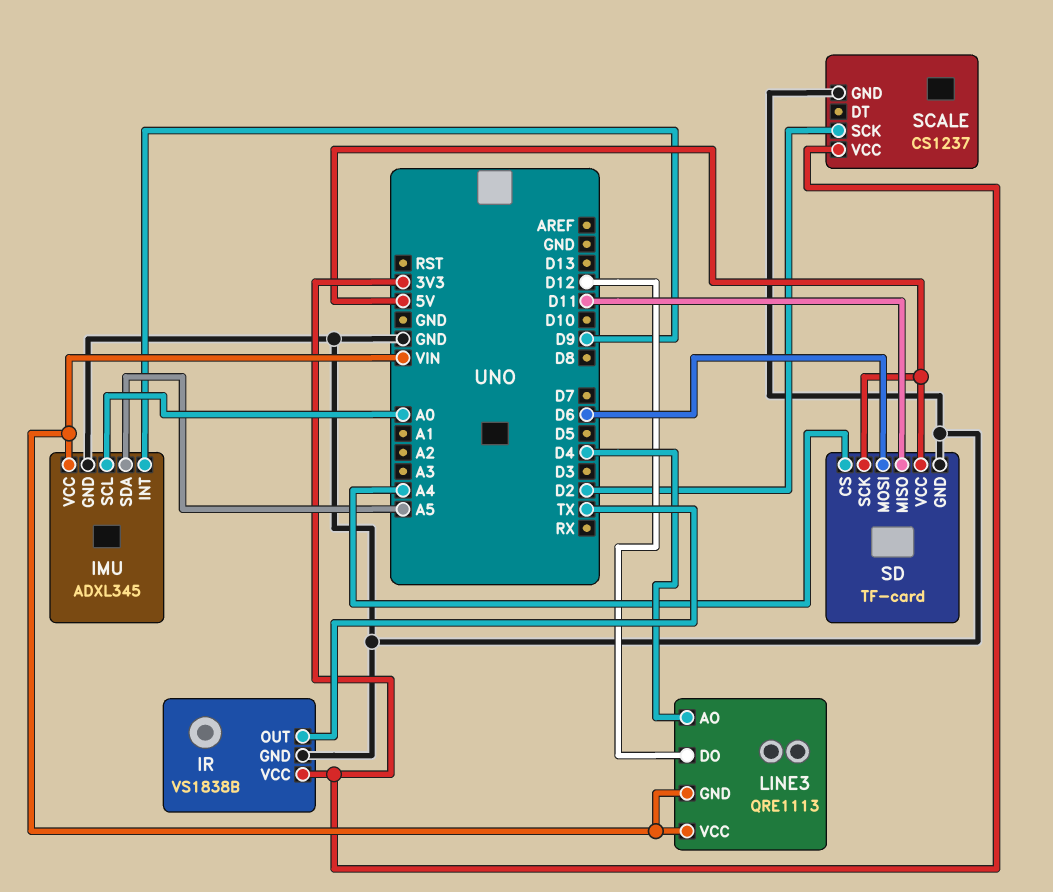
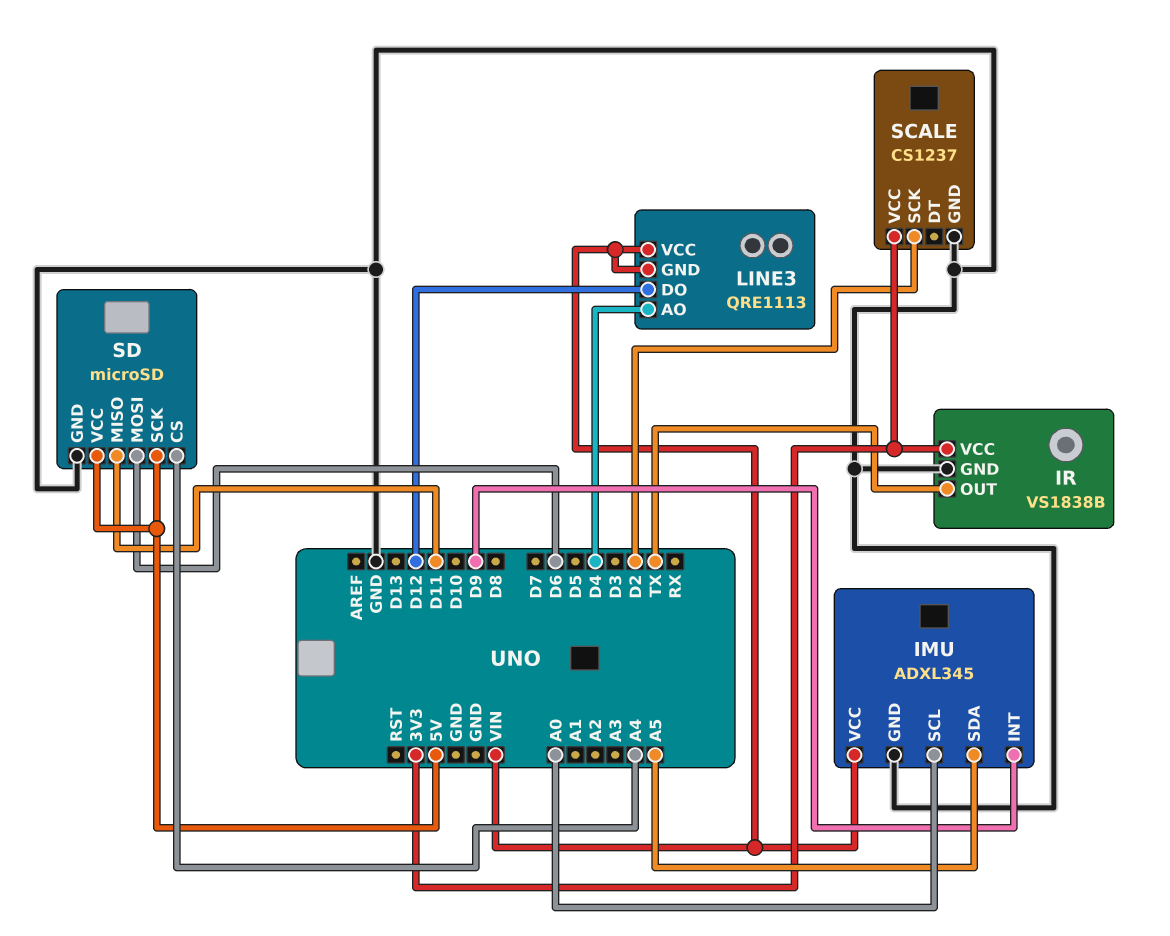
SD: TF-card -> microSD

